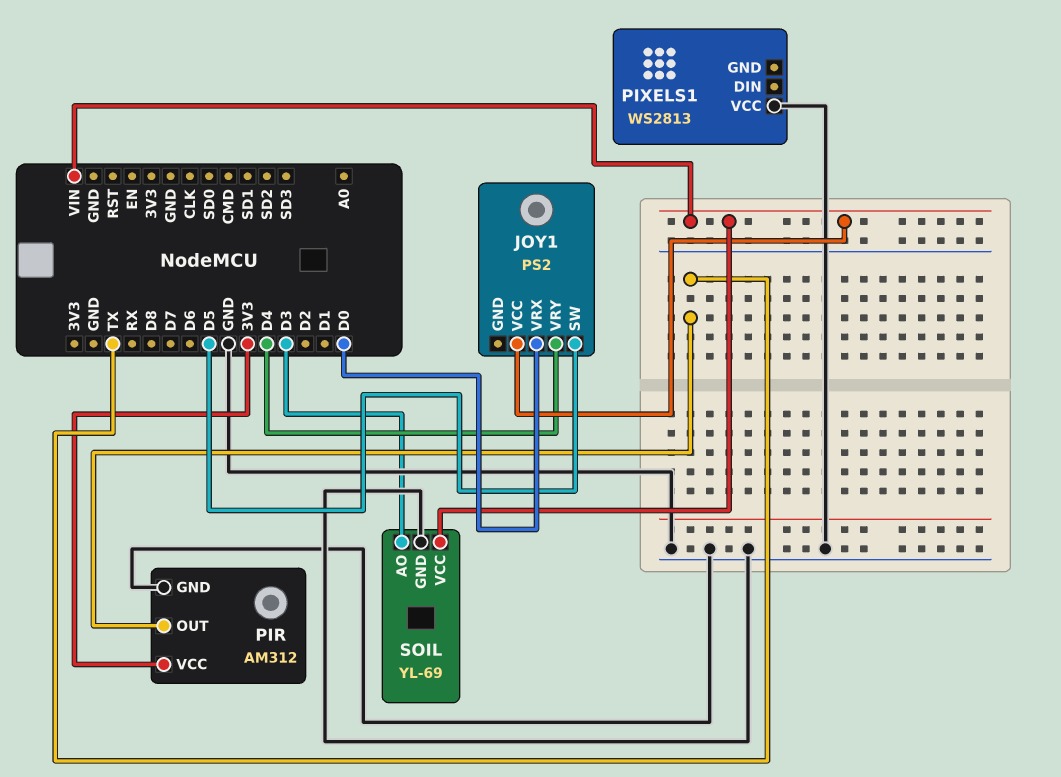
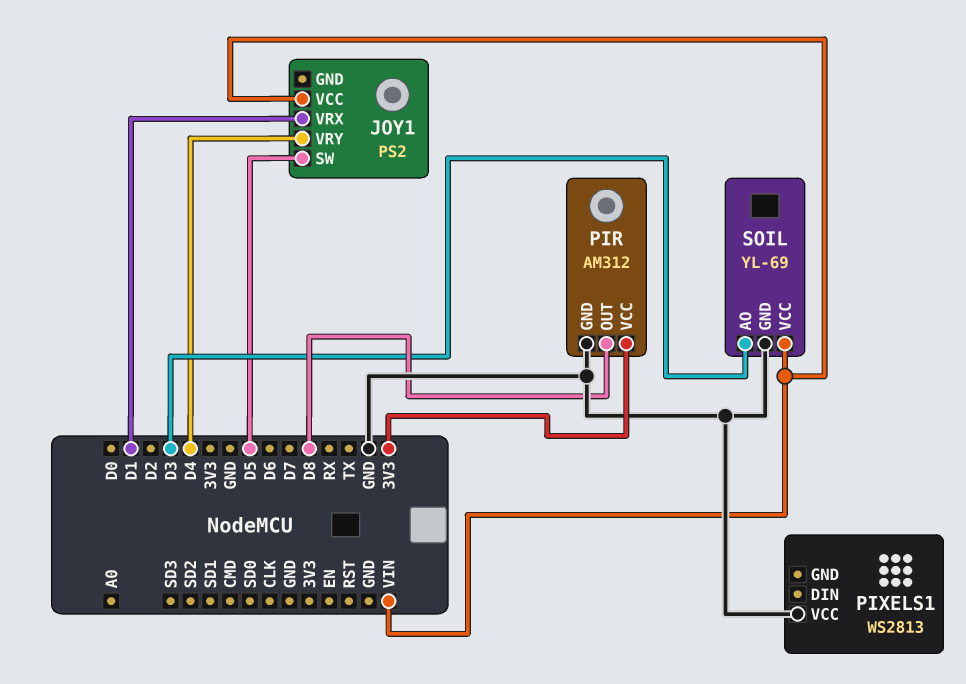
JOY1 pin VRX: D0 -> D1
PIR pin OUT: TX -> D8

